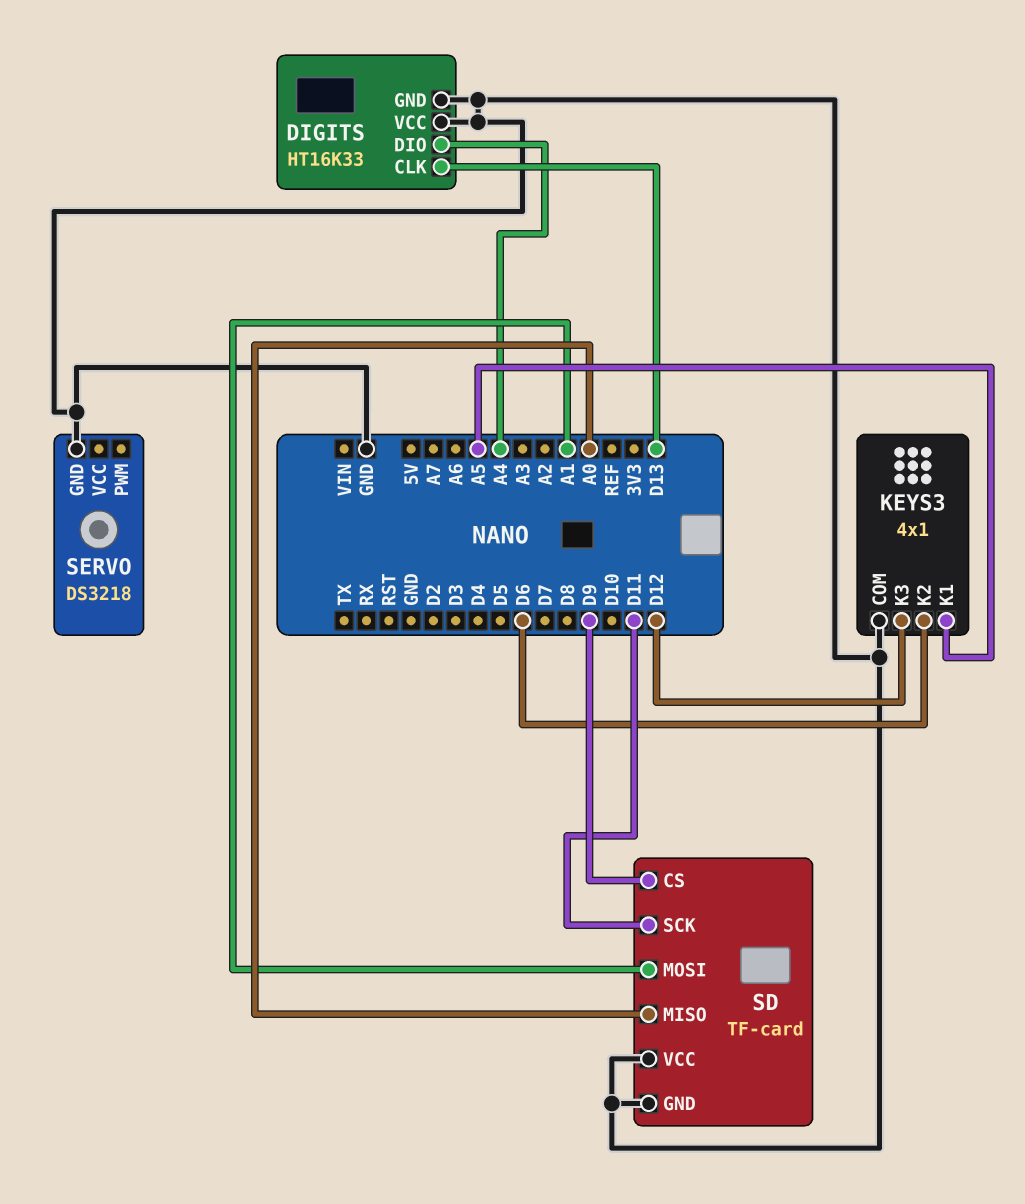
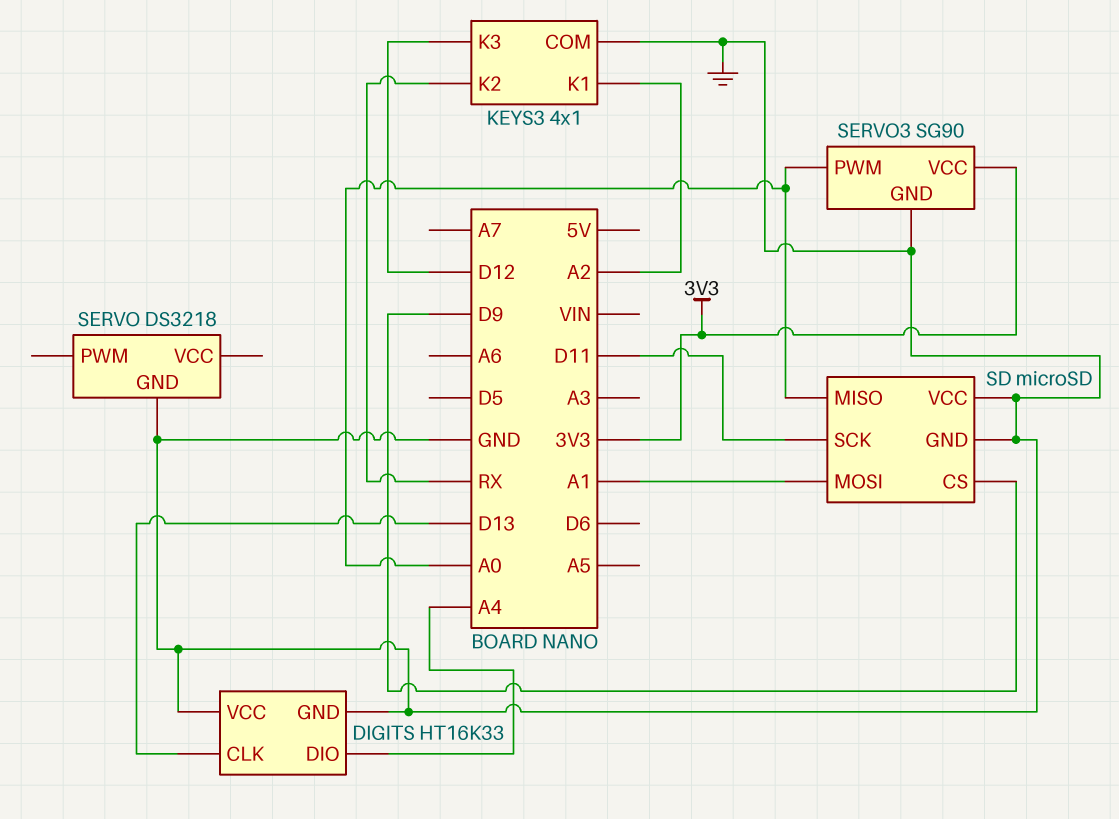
KEYS3 pin K1: A5 -> A2
KEYS3 pin K2: D6 -> RX
SD: TF-card -> microSD
SERVO3: none -> SG90
SERVO3 pin GND: none -> GND
SERVO3 pin PWM: none -> A0
SERVO3 pin VCC: none -> 3V3

